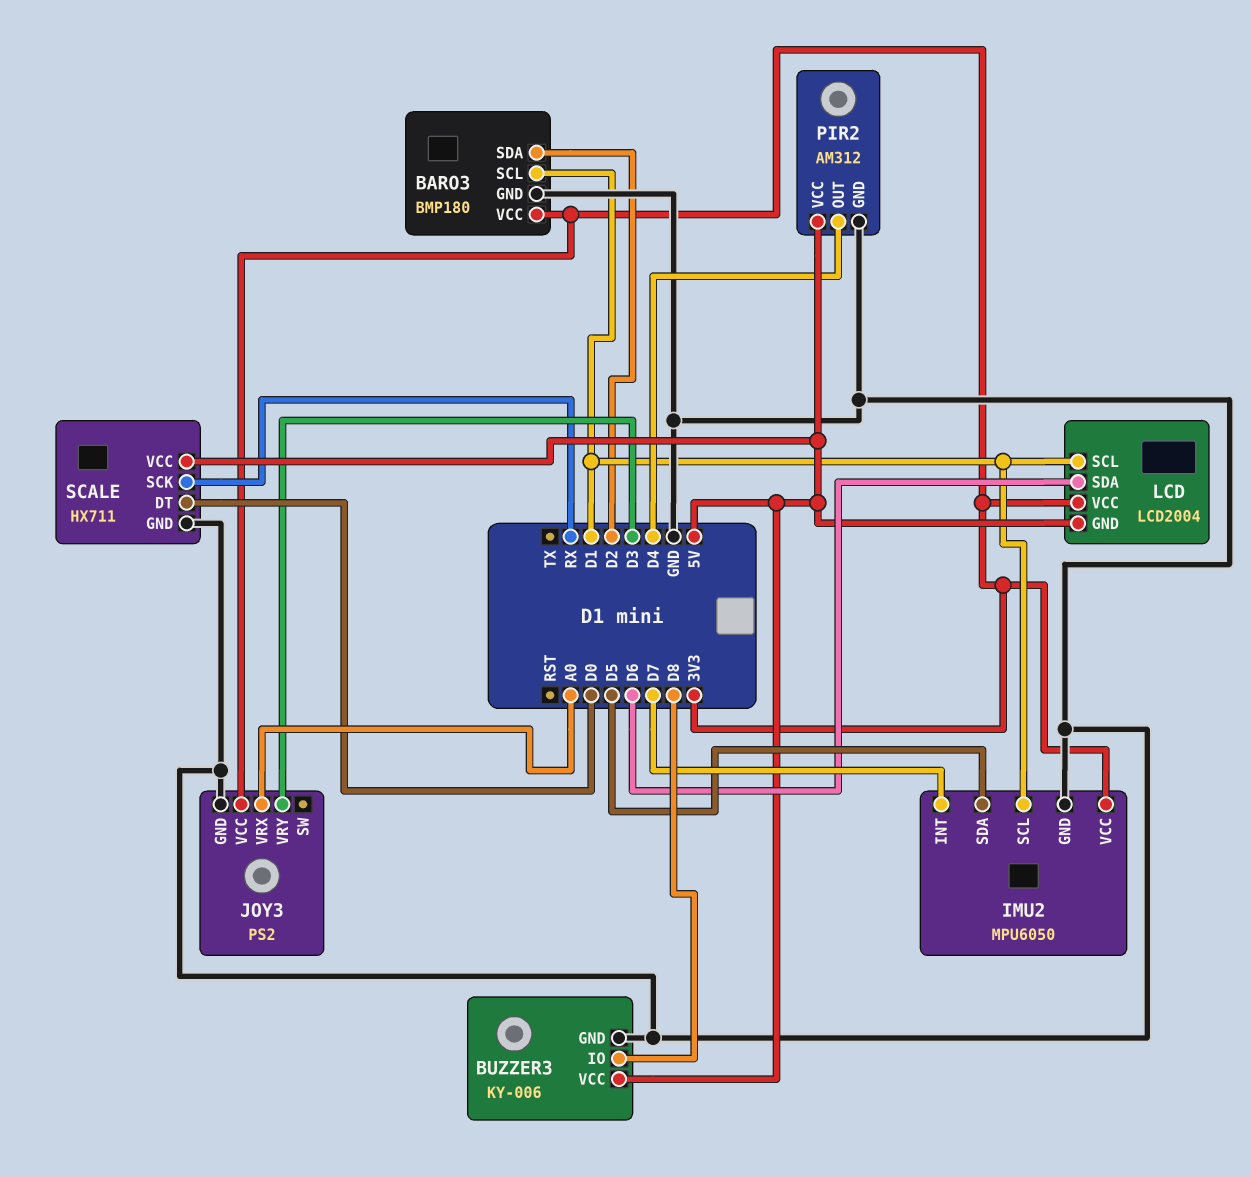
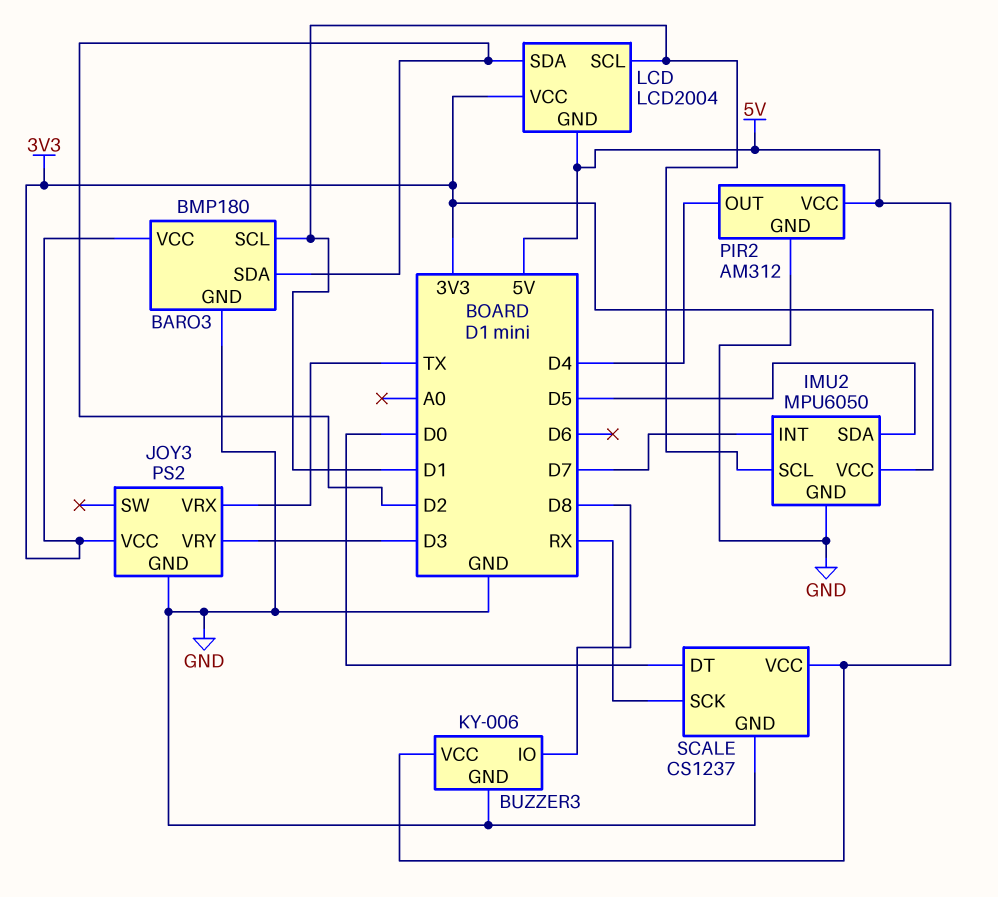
JOY3 pin VRX: A0 -> TX
LCD pin SDA: D6 -> D2
SCALE: HX711 -> CS1237

